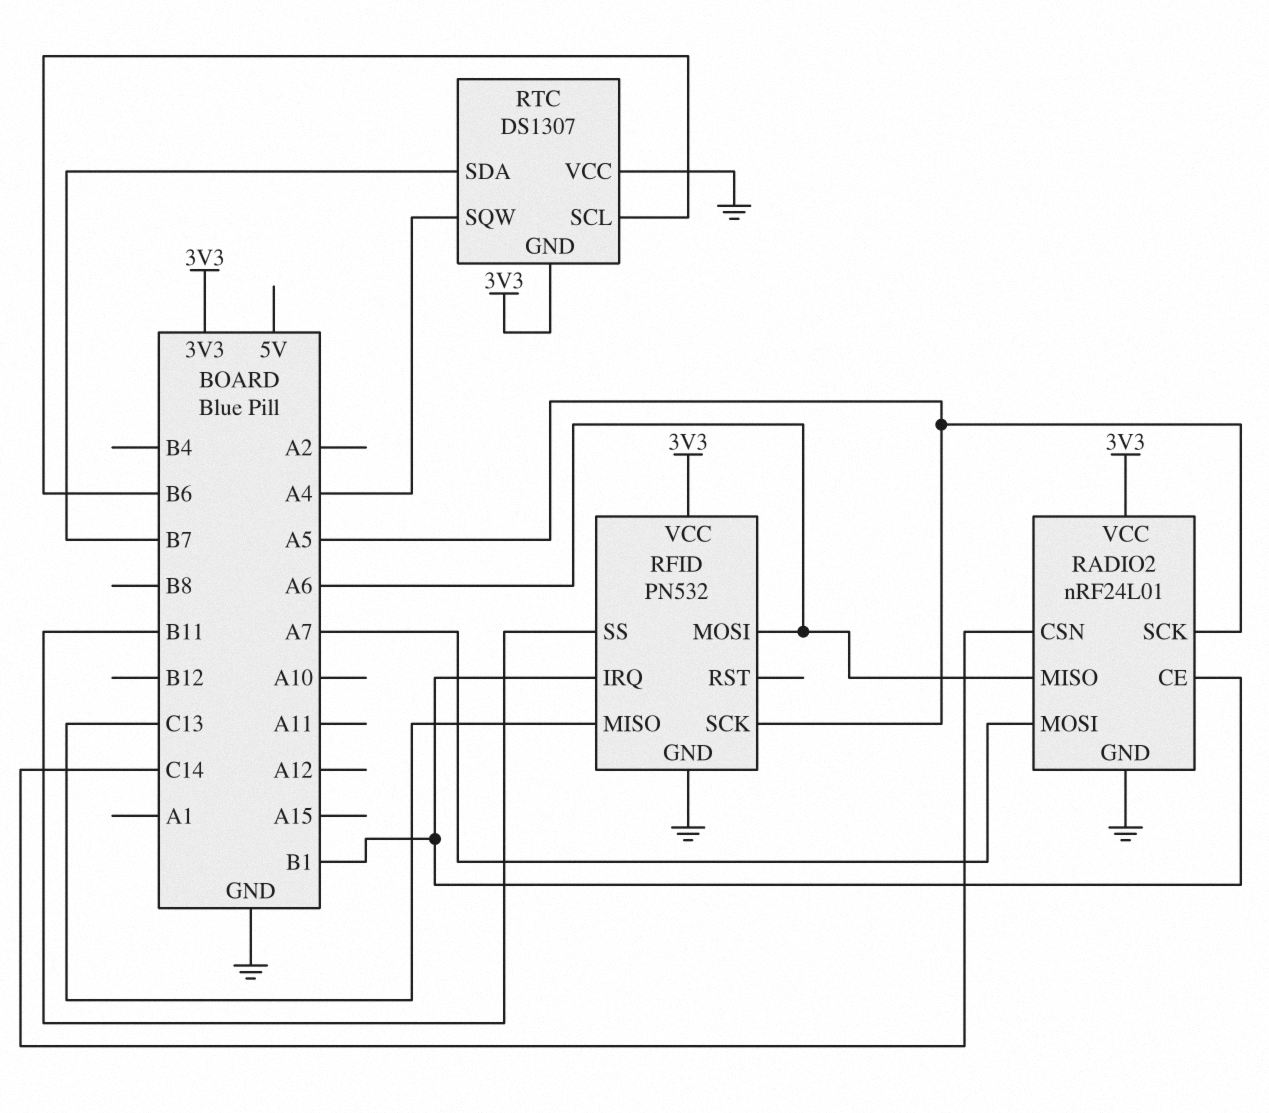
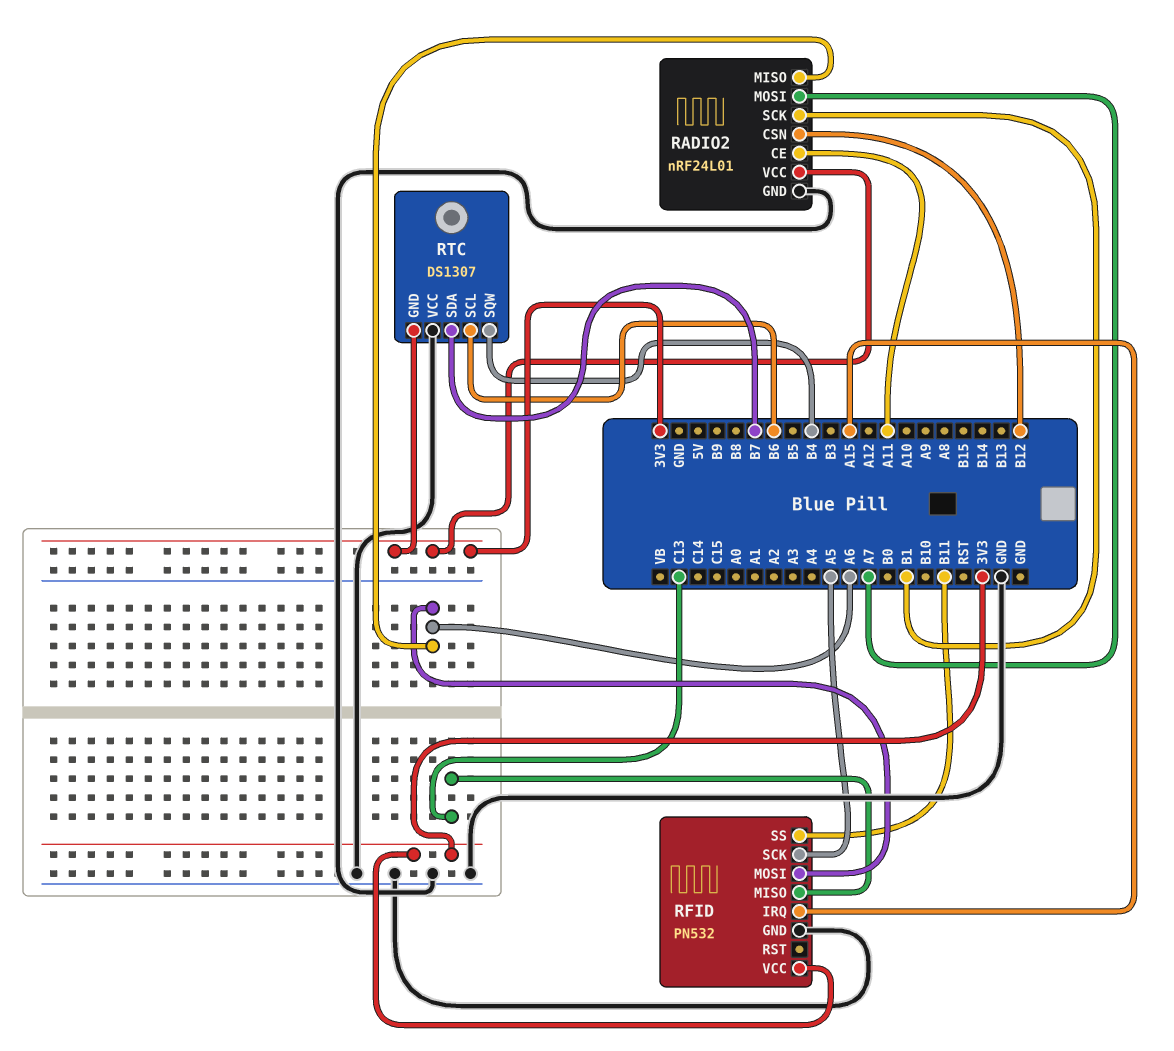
RADIO2 pin CE: B1 -> A11
RADIO2 pin CSN: C14 -> B12
RADIO2 pin SCK: A5 -> B1
RFID pin IRQ: B1 -> A15
RTC pin SQW: A4 -> B4

